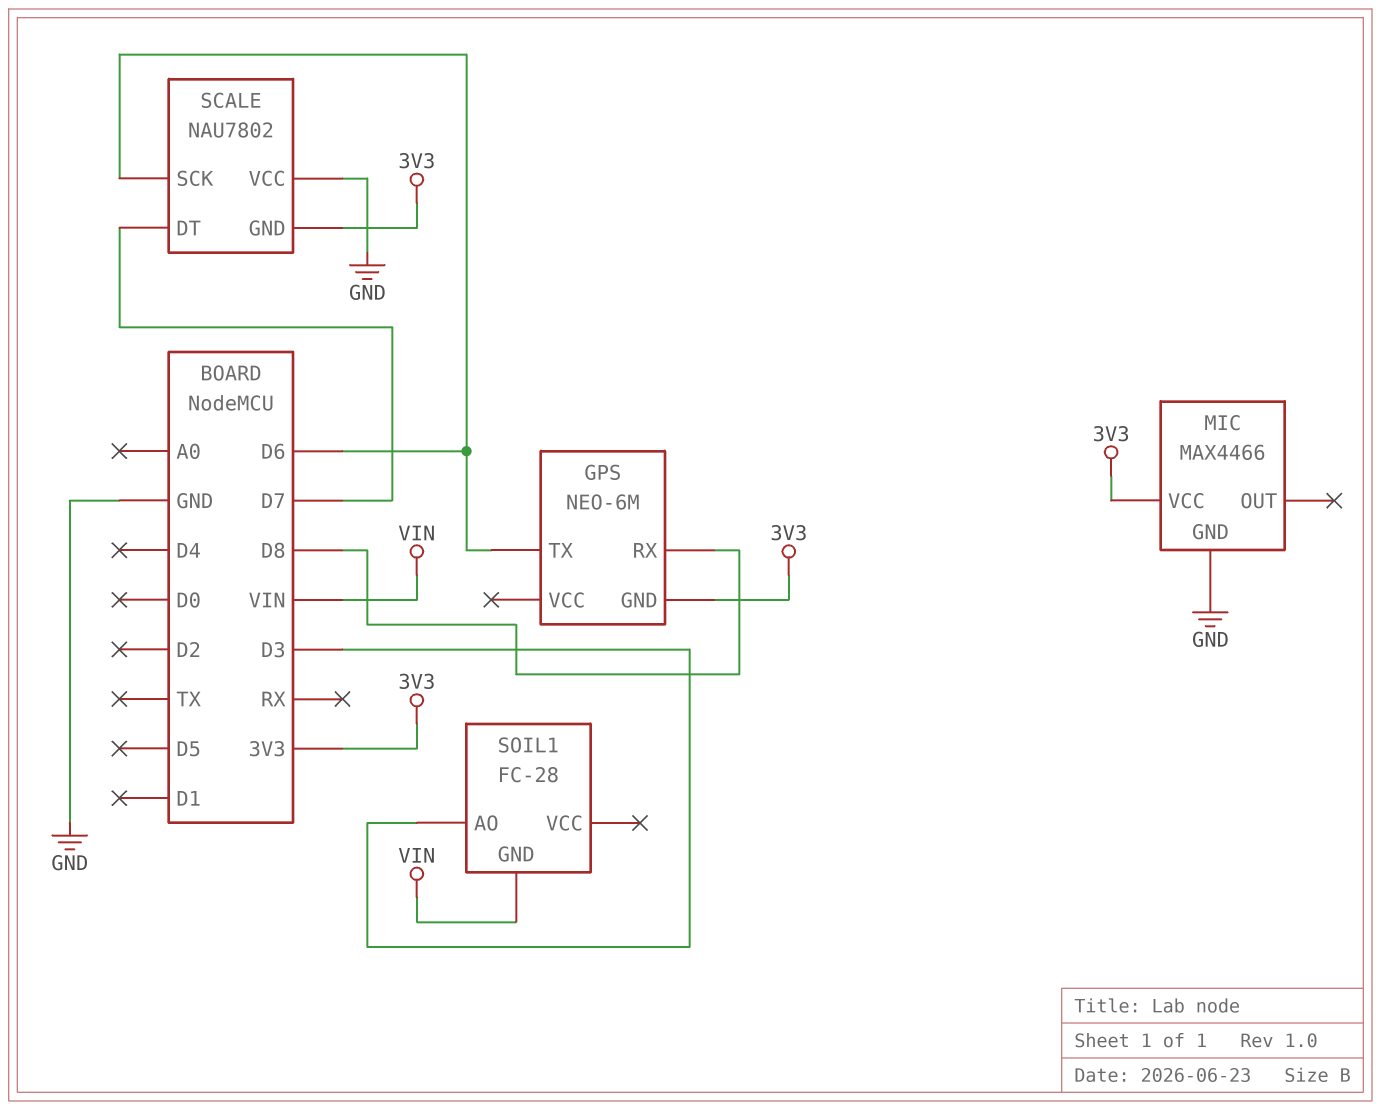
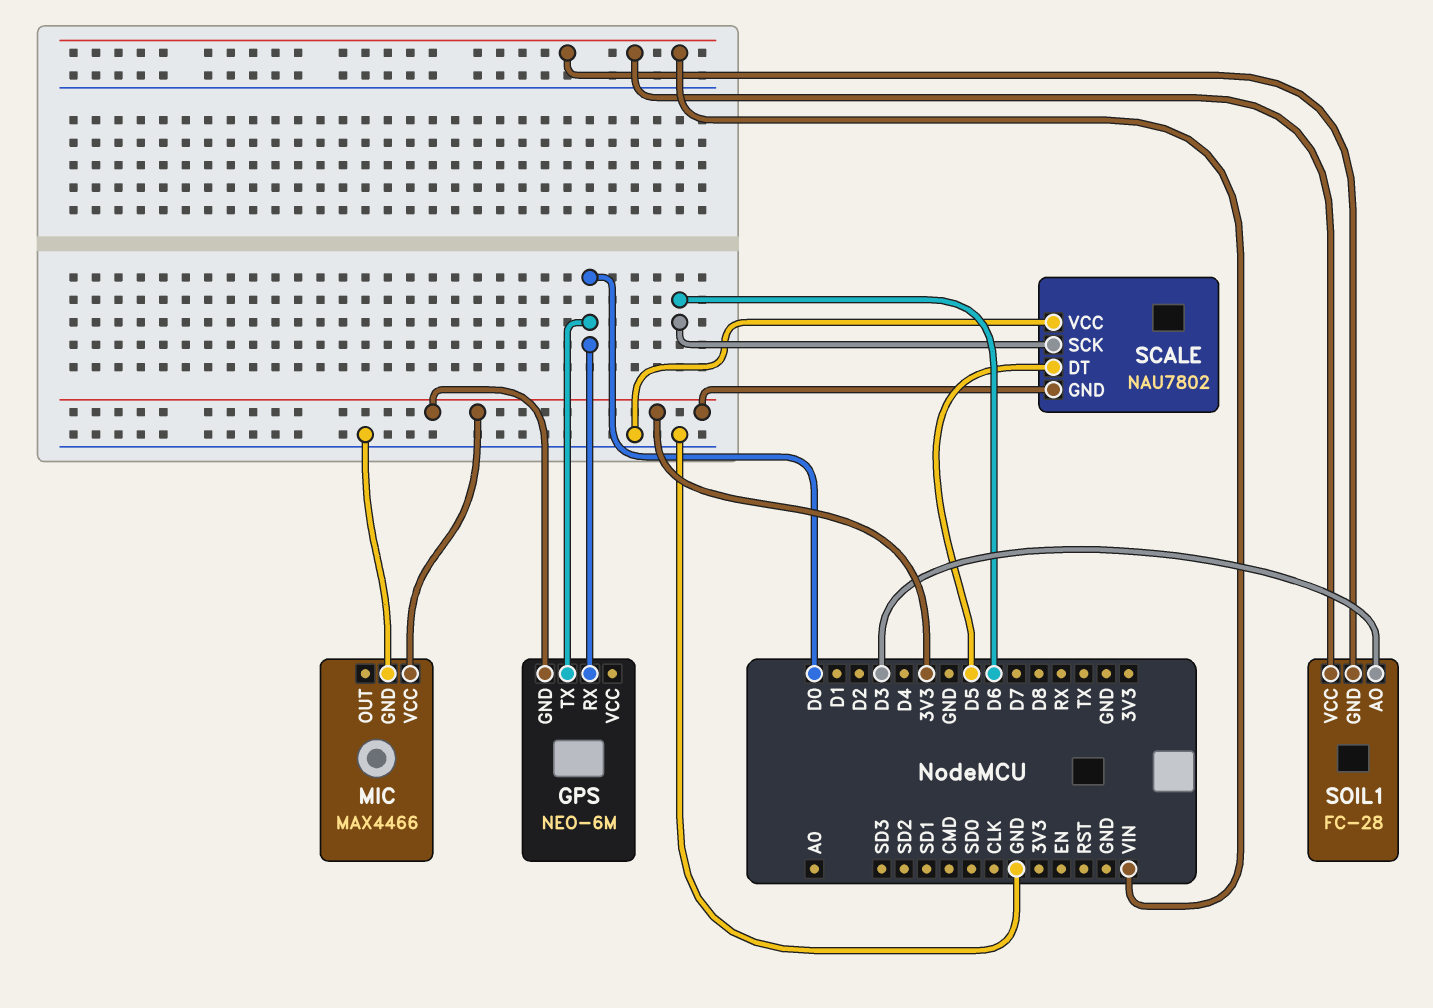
GPS pin RX: D8 -> D0
GPS pin TX: D6 -> D0
SCALE pin DT: D7 -> D5
SOIL1 pin VCC: none -> VIN

